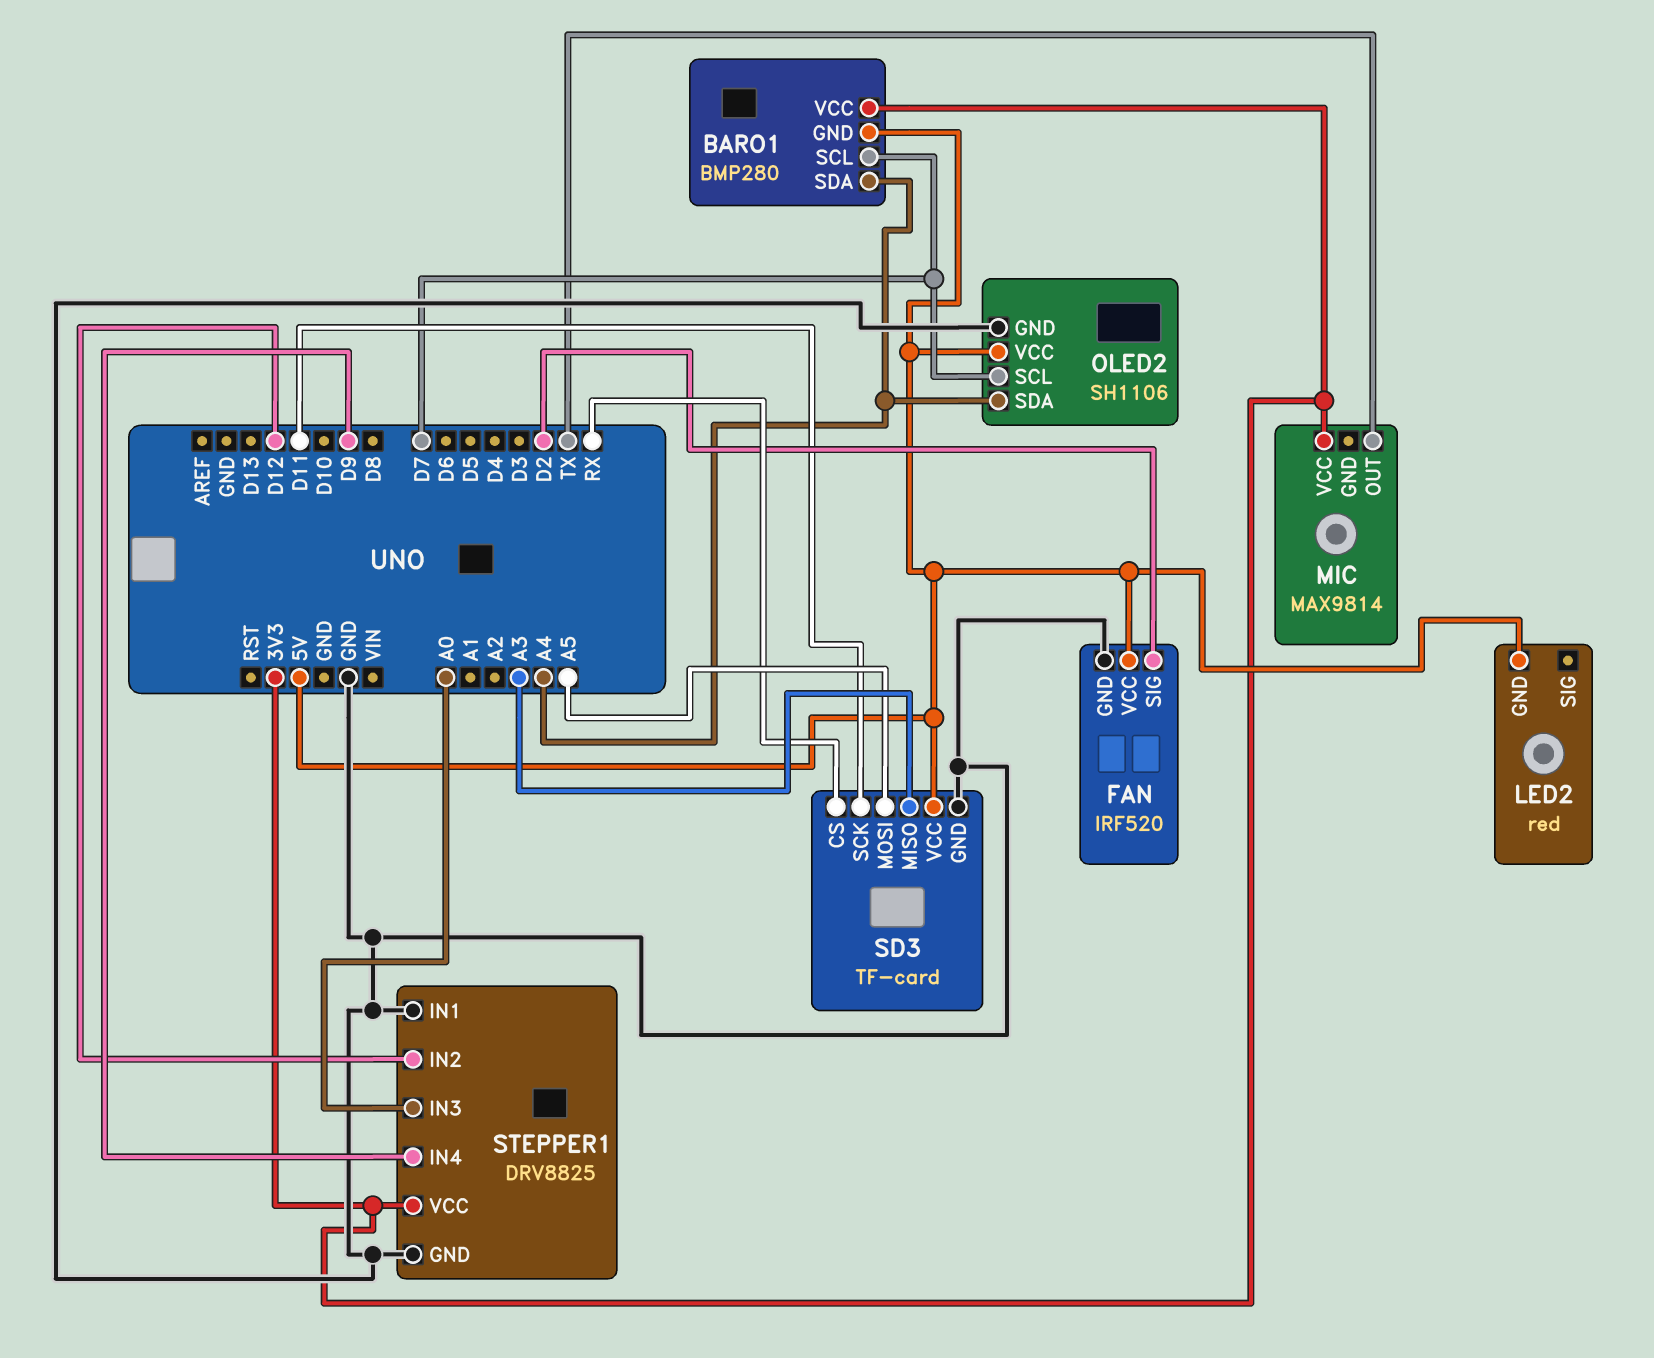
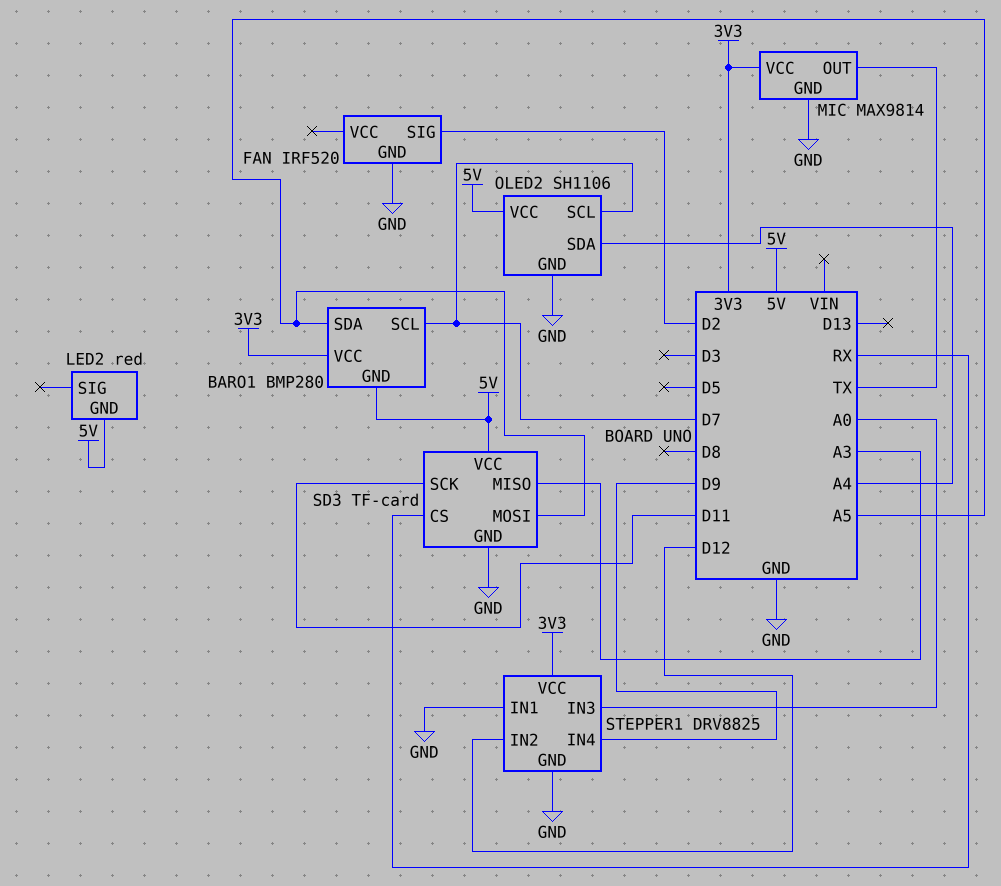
BARO1 pin SDA: A4 -> A5
FAN pin VCC: 5V -> none
MIC pin GND: none -> GND

